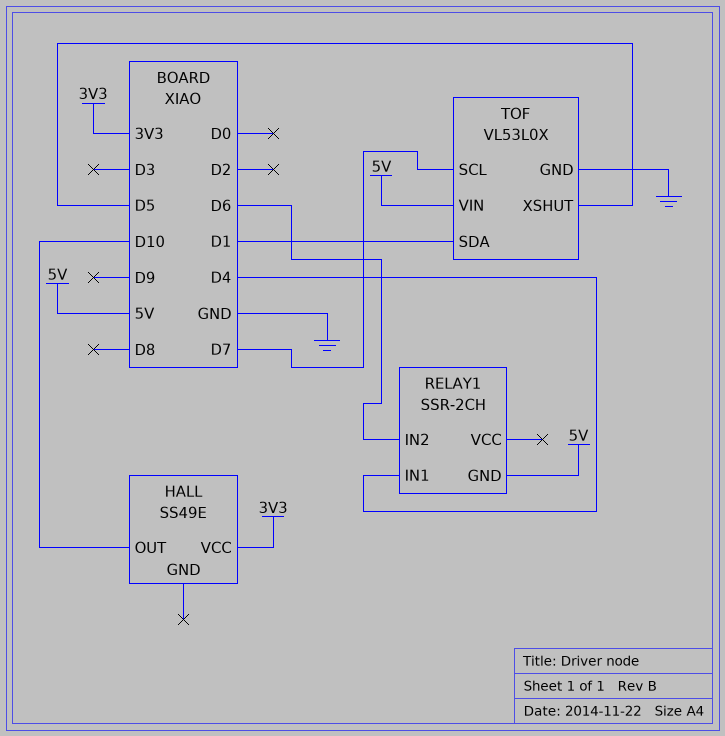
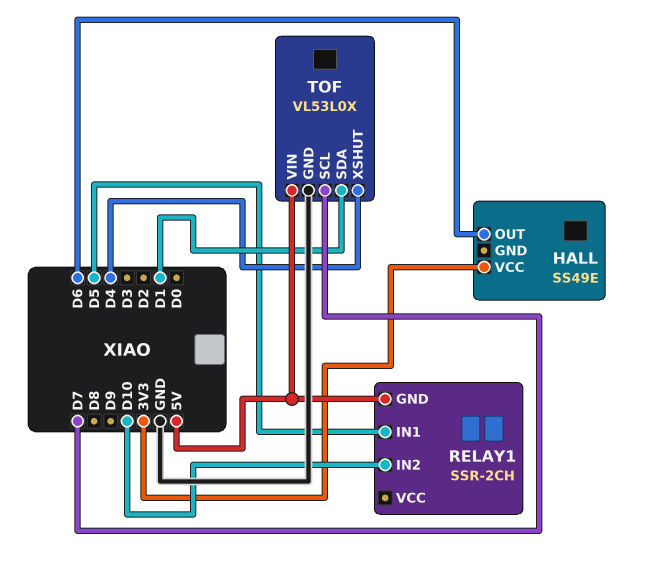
HALL pin OUT: D10 -> D6
RELAY1 pin IN1: D4 -> D5
RELAY1 pin IN2: D6 -> D10
TOF pin XSHUT: D5 -> D4

